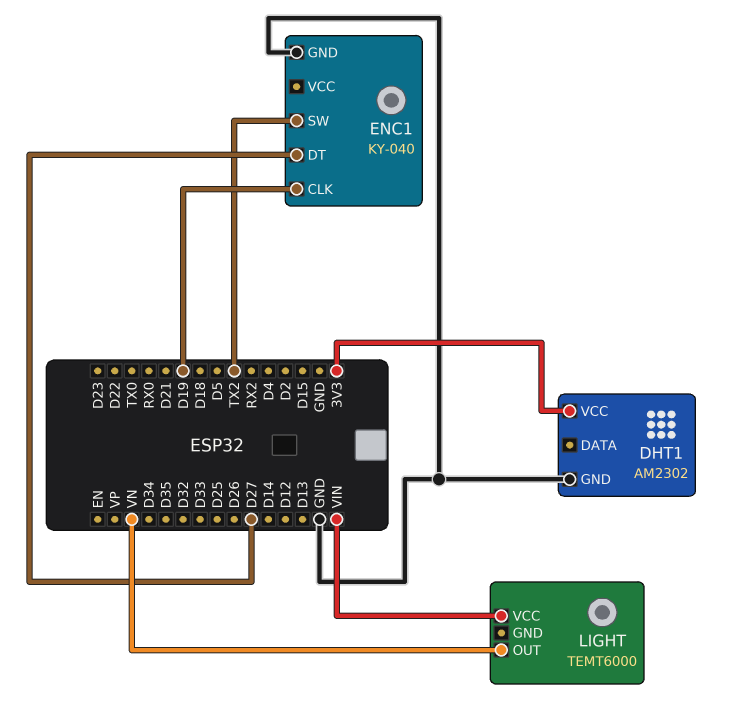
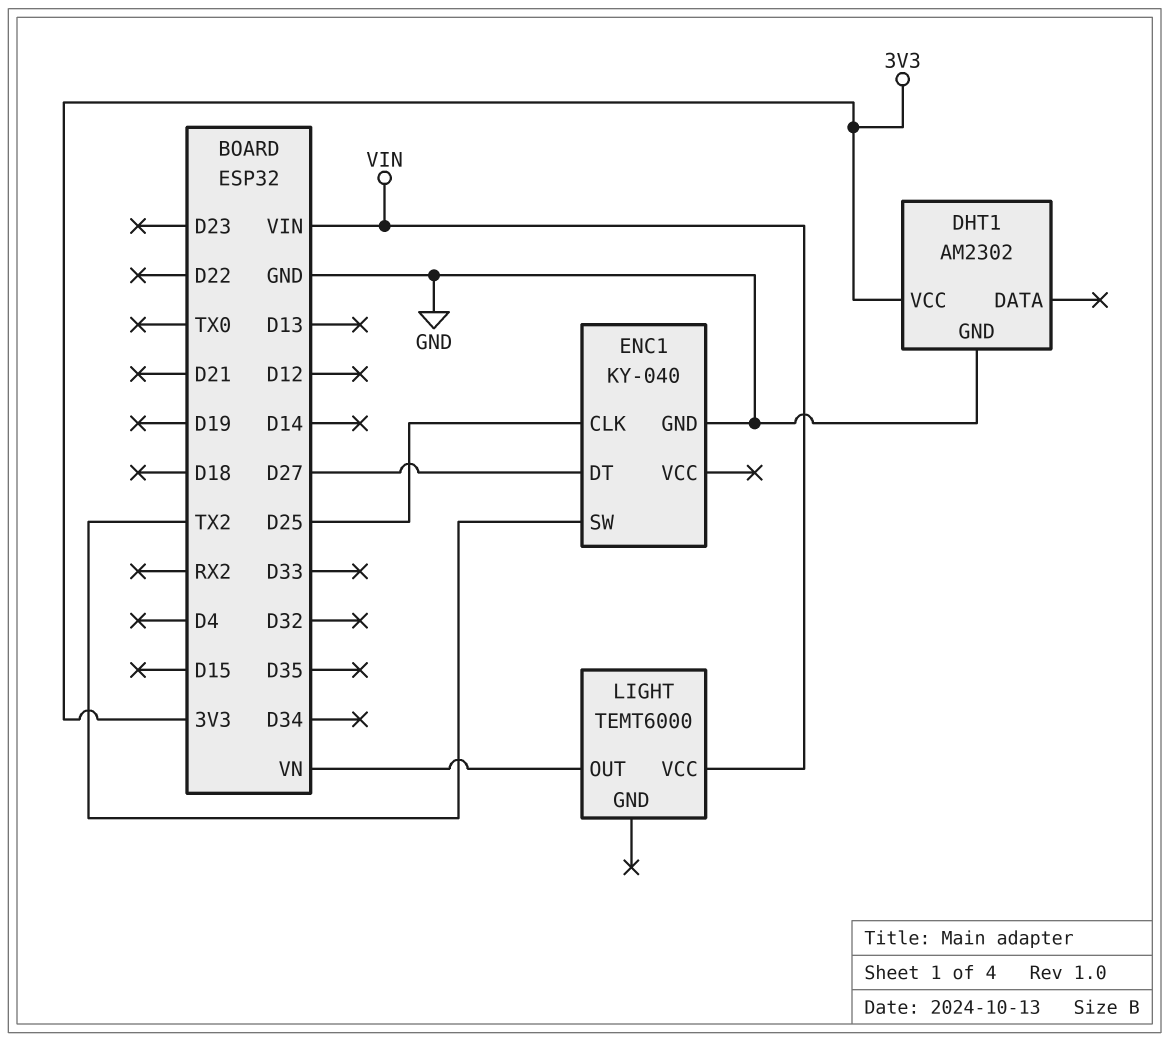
ENC1 pin CLK: D19 -> D25

